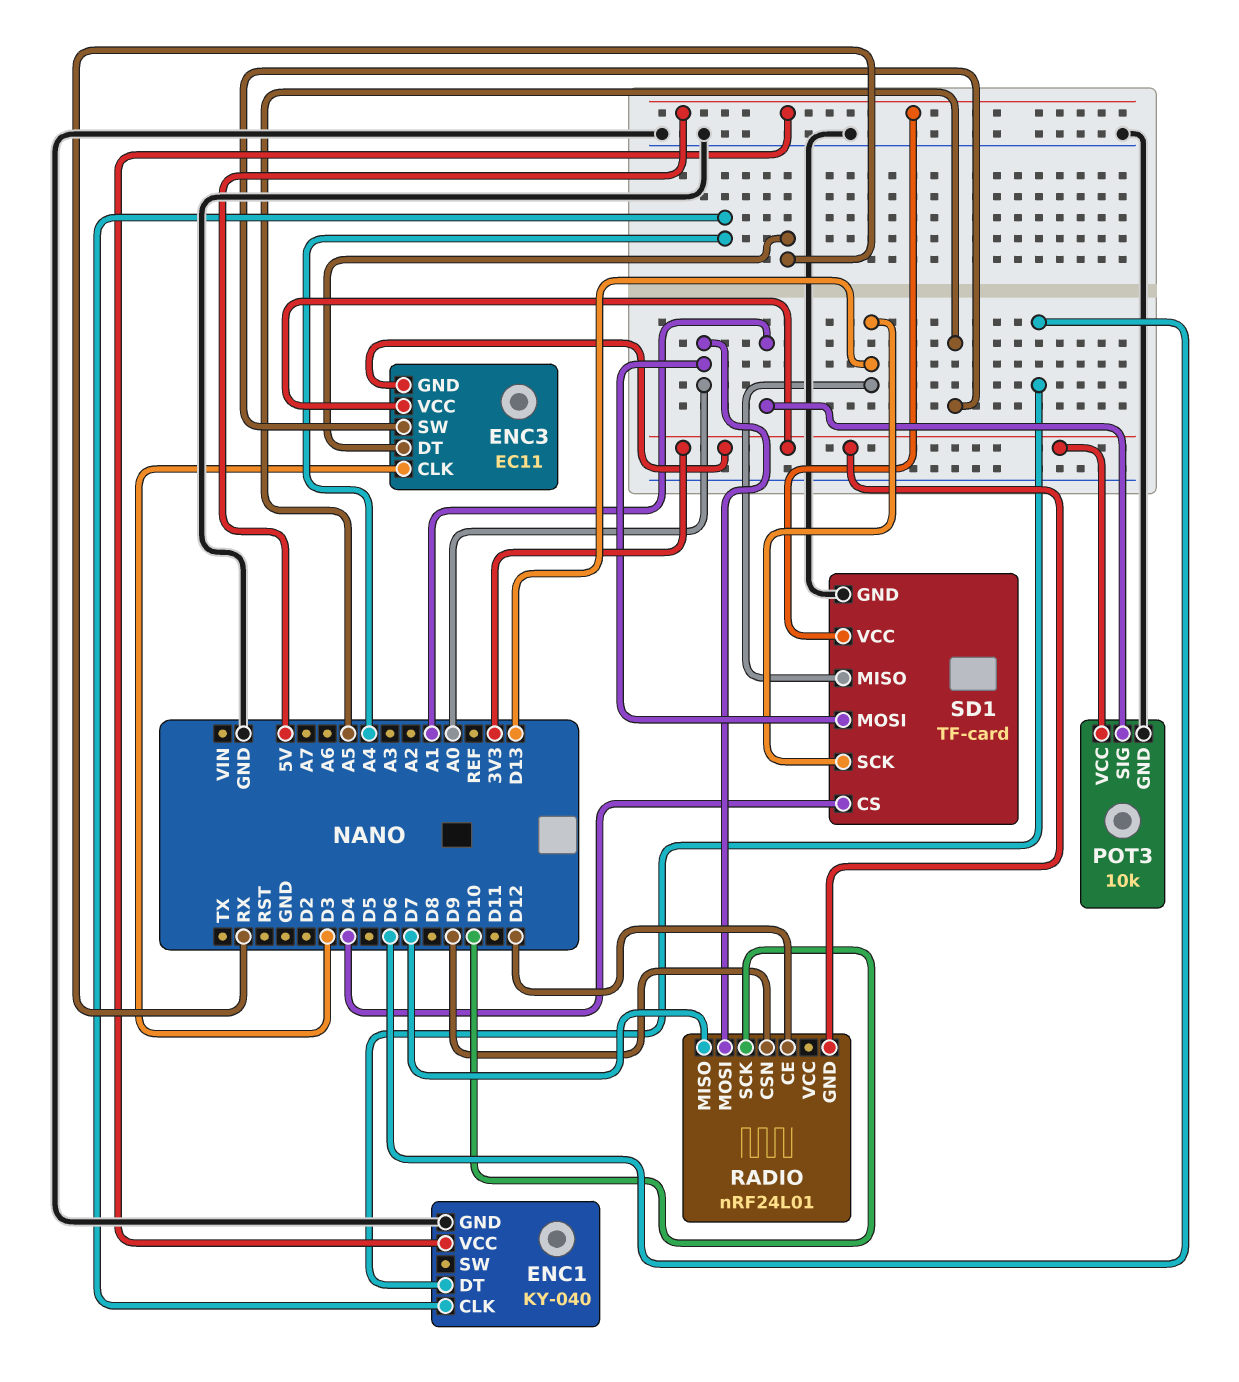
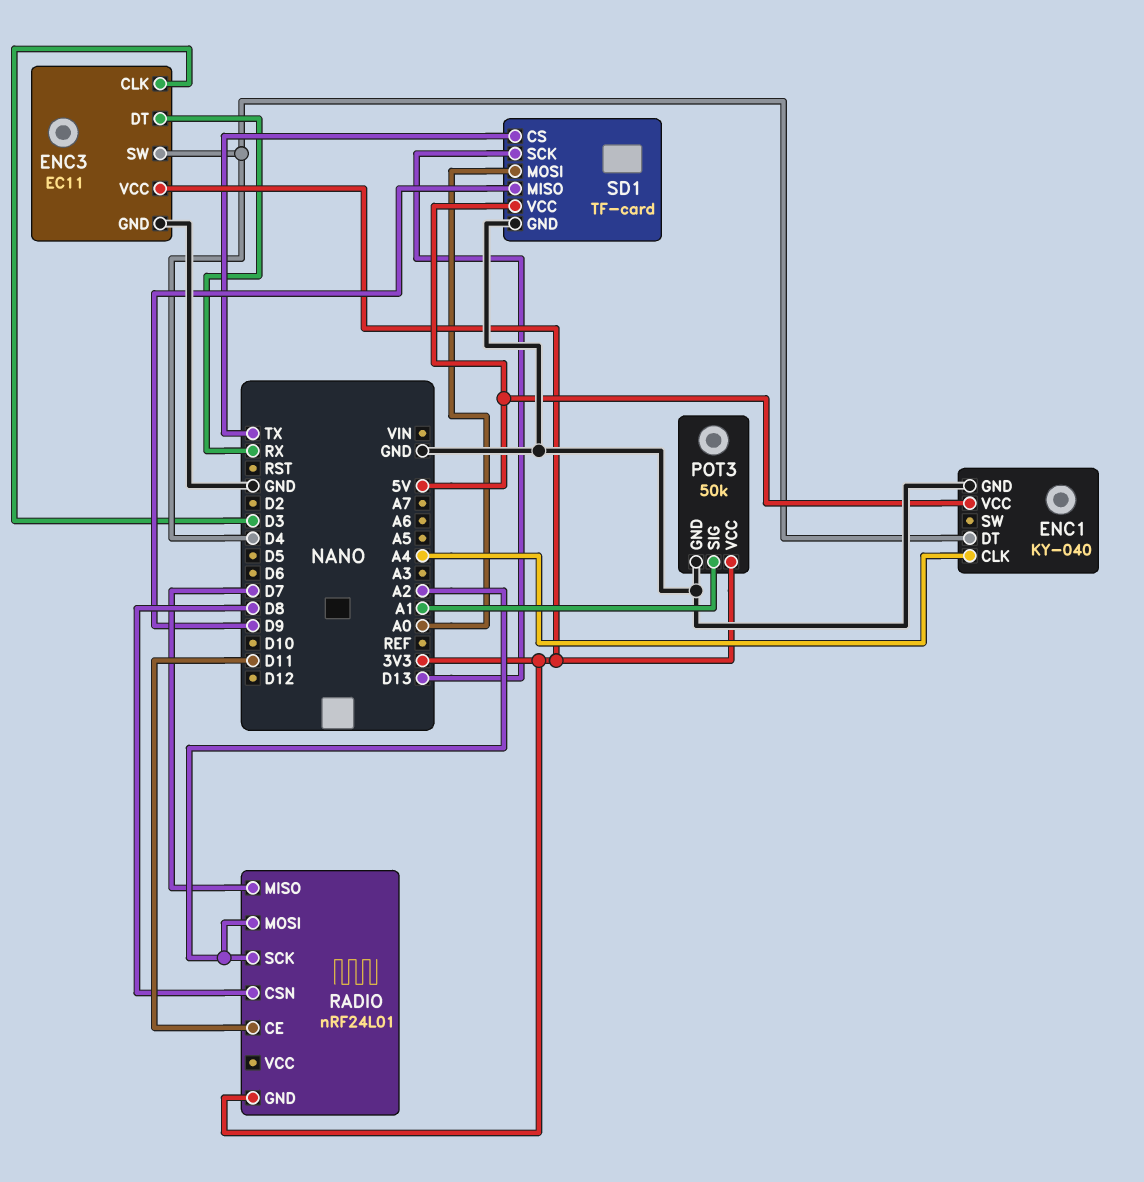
ENC1 pin DT: D6 -> D4
ENC3 pin GND: 3V3 -> GND
ENC3 pin SW: A5 -> D4
POT3: 10k -> 50k
RADIO pin CE: D12 -> D11
RADIO pin CSN: D9 -> D8
RADIO pin MOSI: A0 -> A2
RADIO pin SCK: D10 -> A2
SD1 pin CS: D4 -> TX
SD1 pin MISO: D13 -> D9

